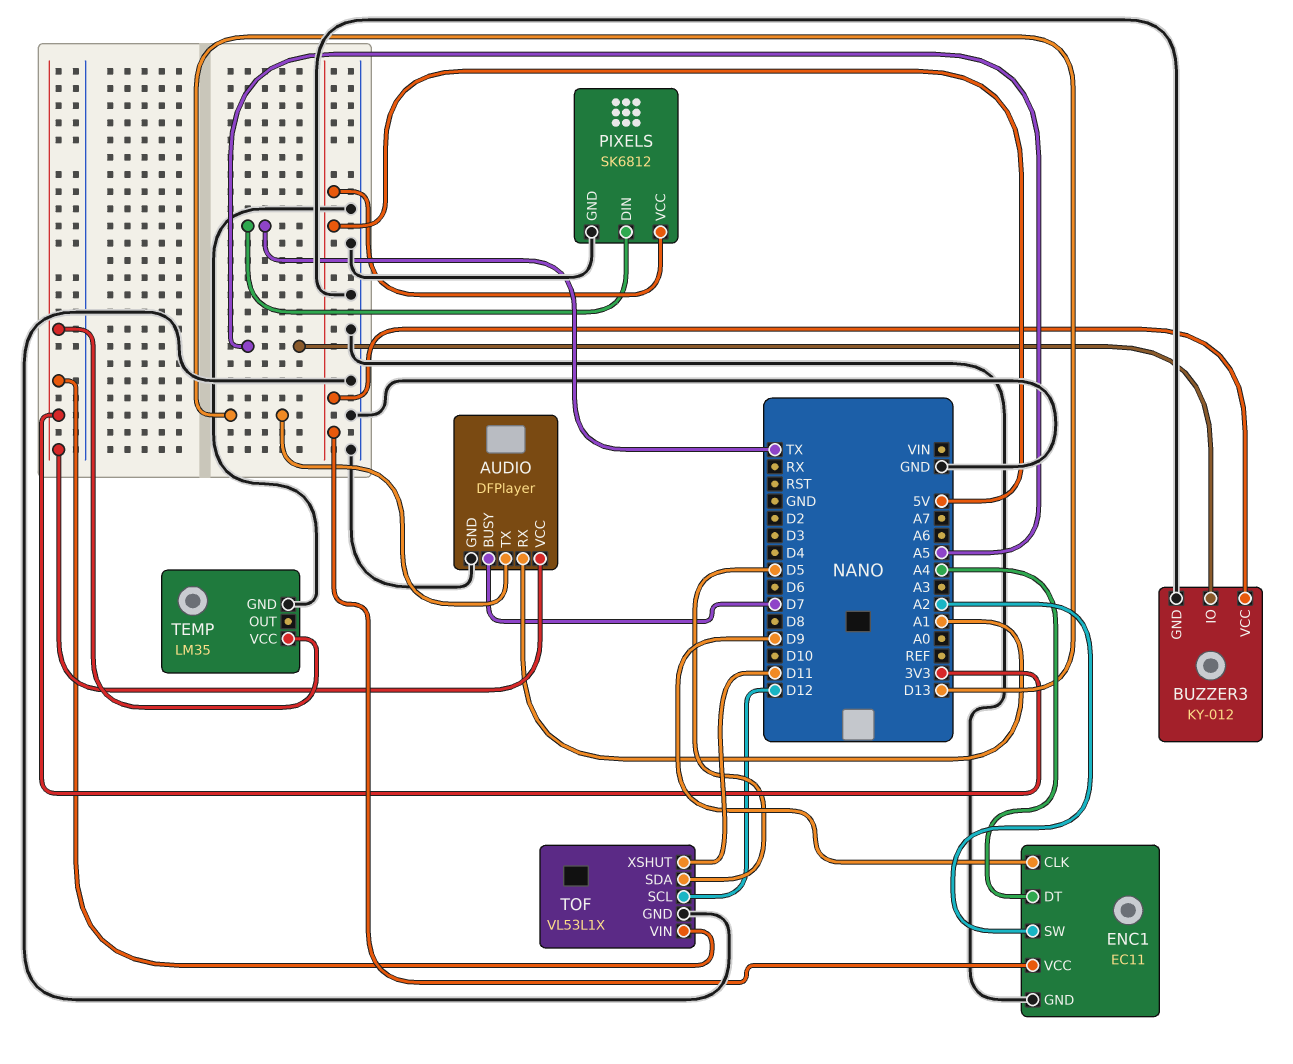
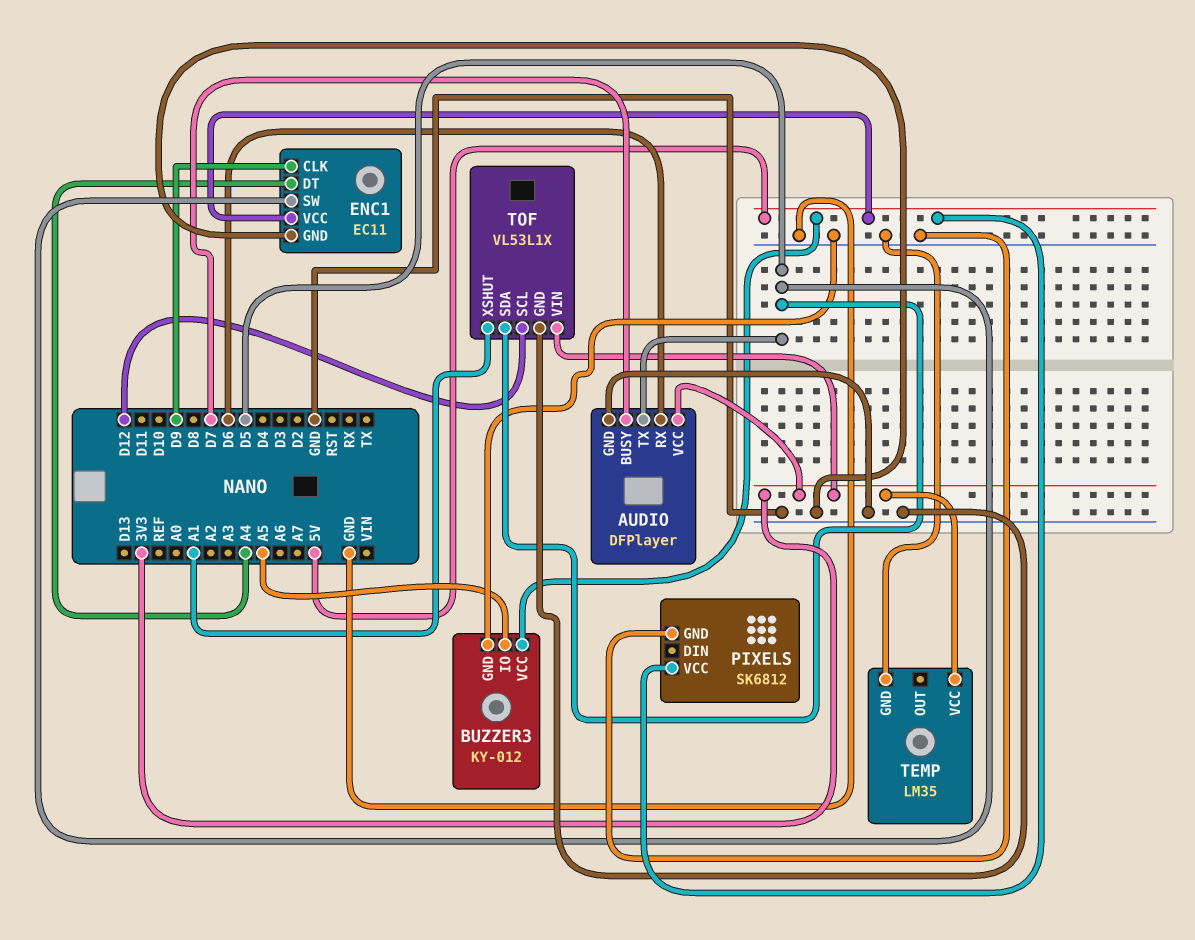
AUDIO pin RX: A1 -> D6
AUDIO pin TX: D13 -> D5
ENC1 pin SW: A2 -> D5
PIXELS pin DIN: TX -> none
TOF pin XSHUT: D11 -> A1

